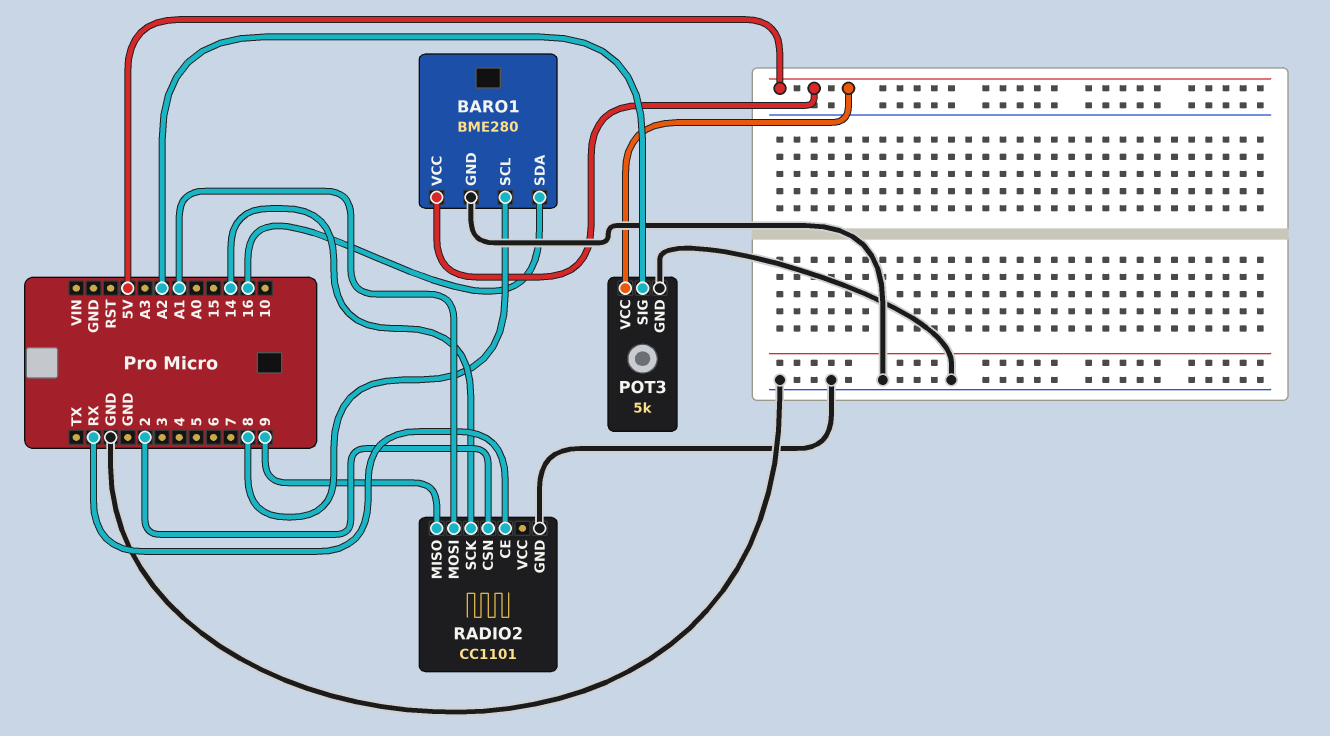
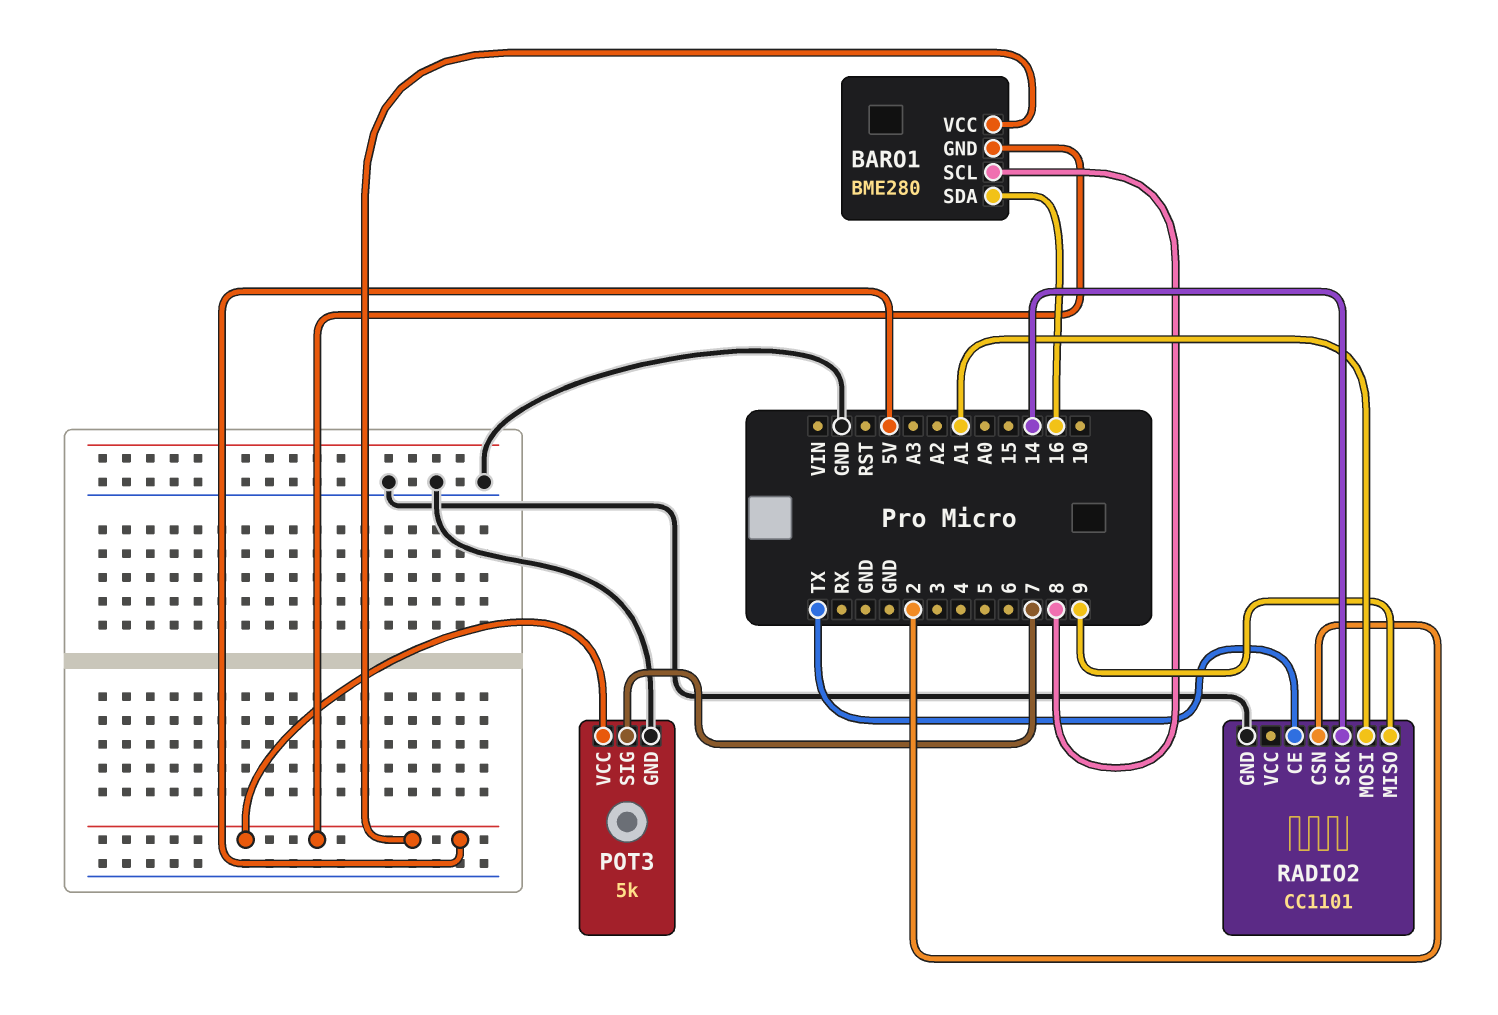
BARO1 pin GND: GND -> 5V
POT3 pin SIG: A2 -> 7
RADIO2 pin CE: RX -> TX

